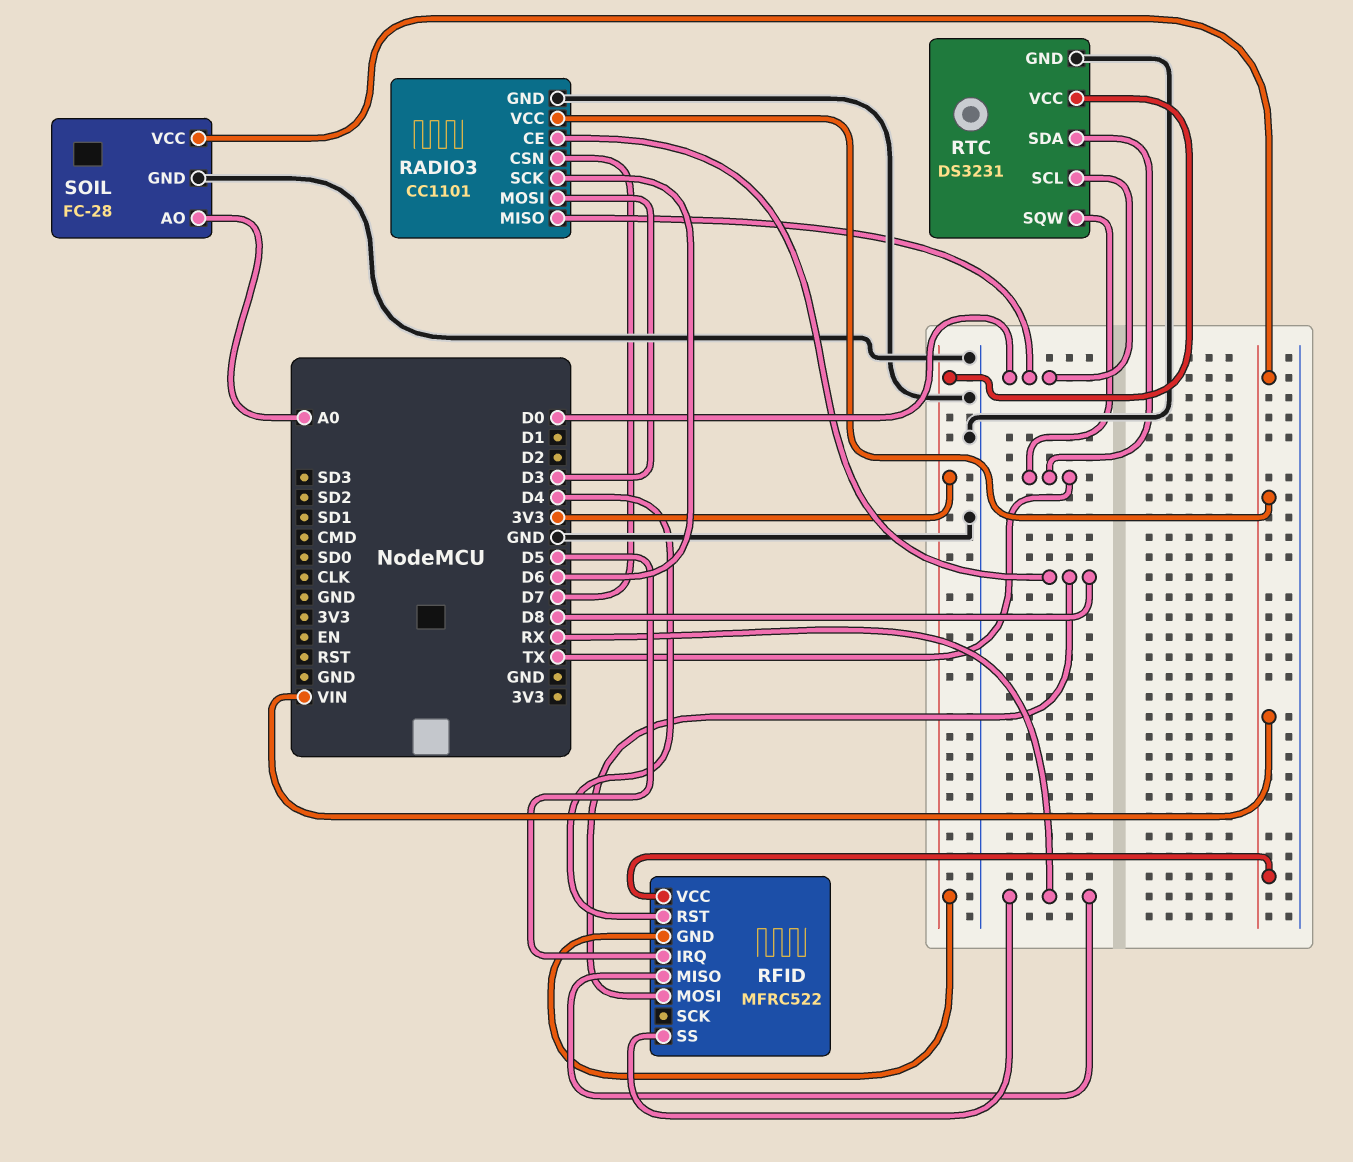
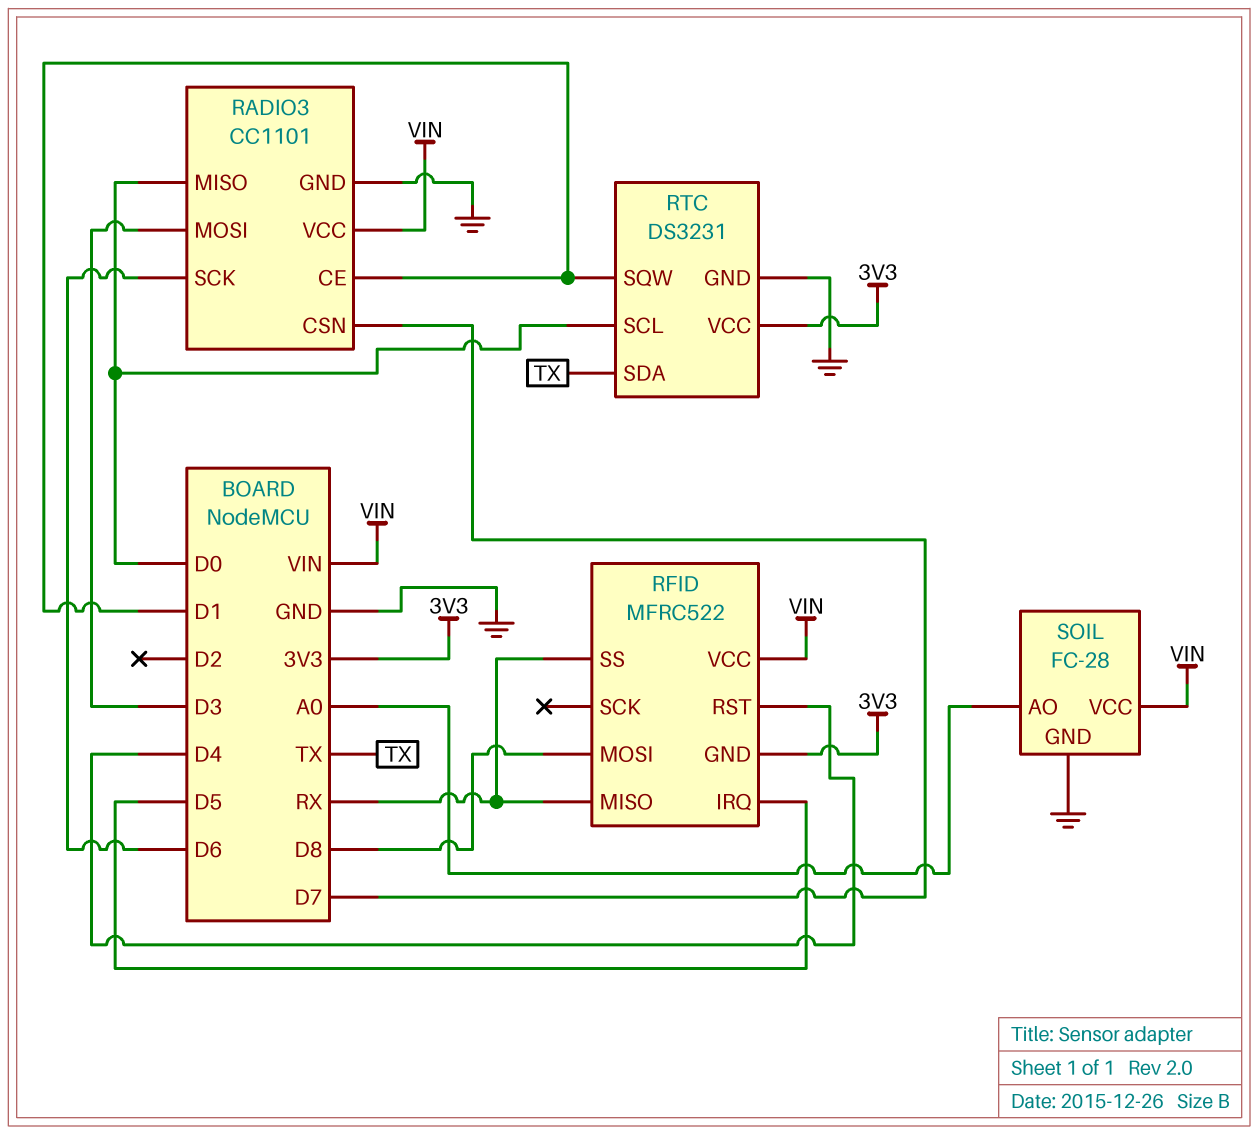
RADIO3 pin CE: D8 -> D1
RTC pin SQW: TX -> D1

